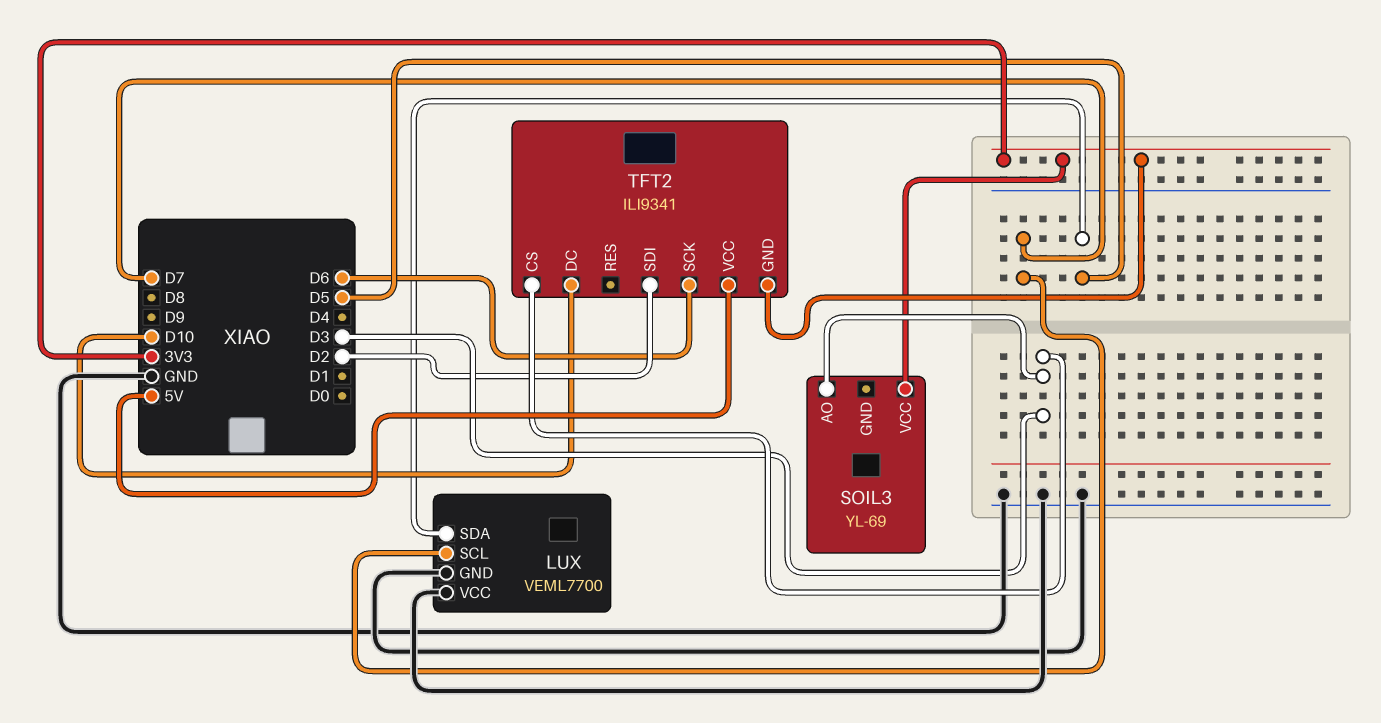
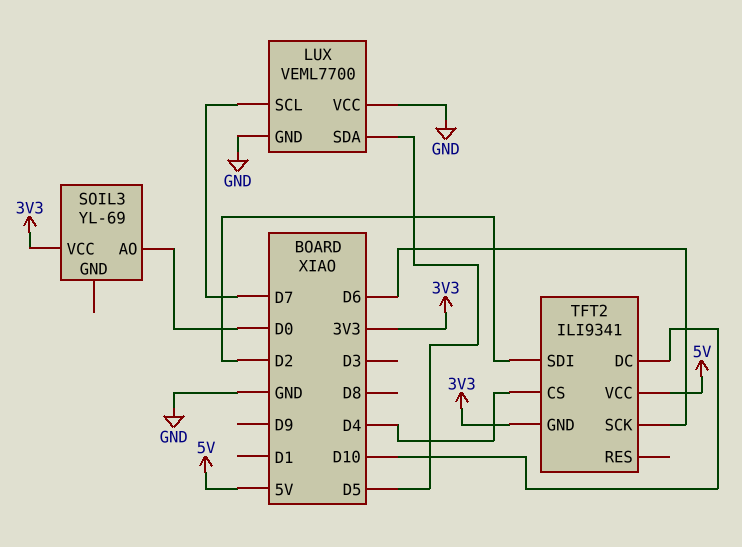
SOIL3 pin AO: D3 -> D0
TFT2 pin CS: D3 -> D4

